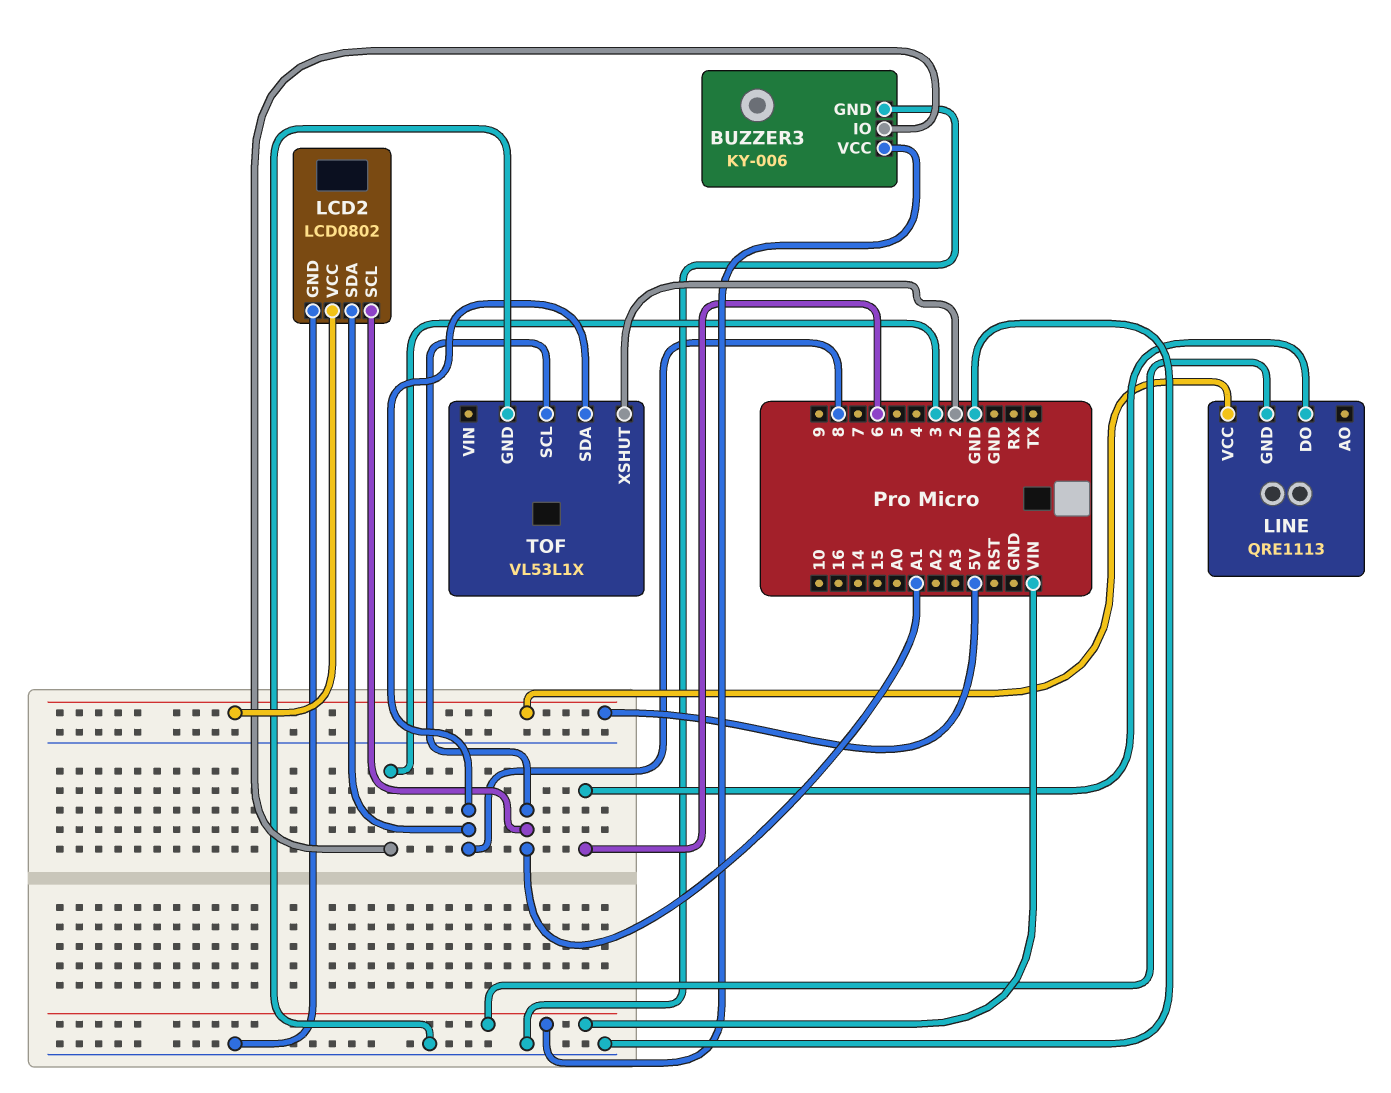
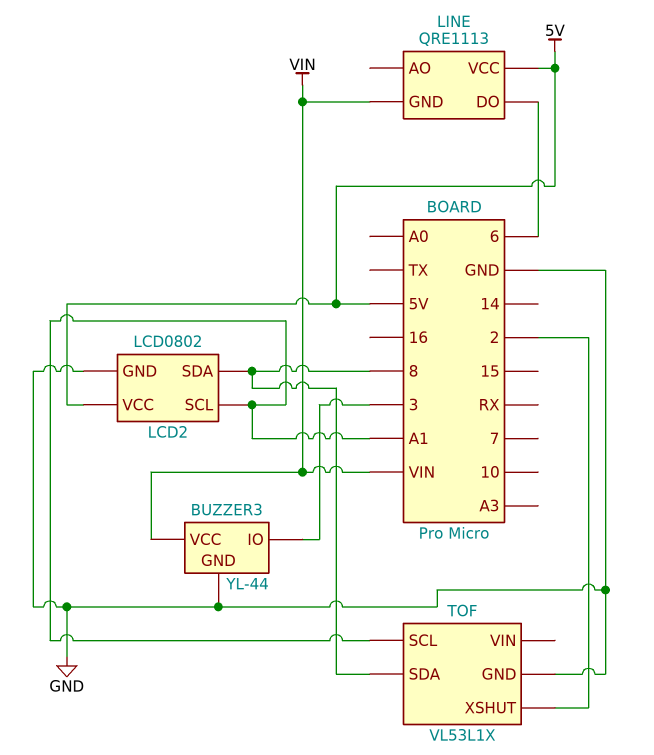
BUZZER3: KY-006 -> YL-44

